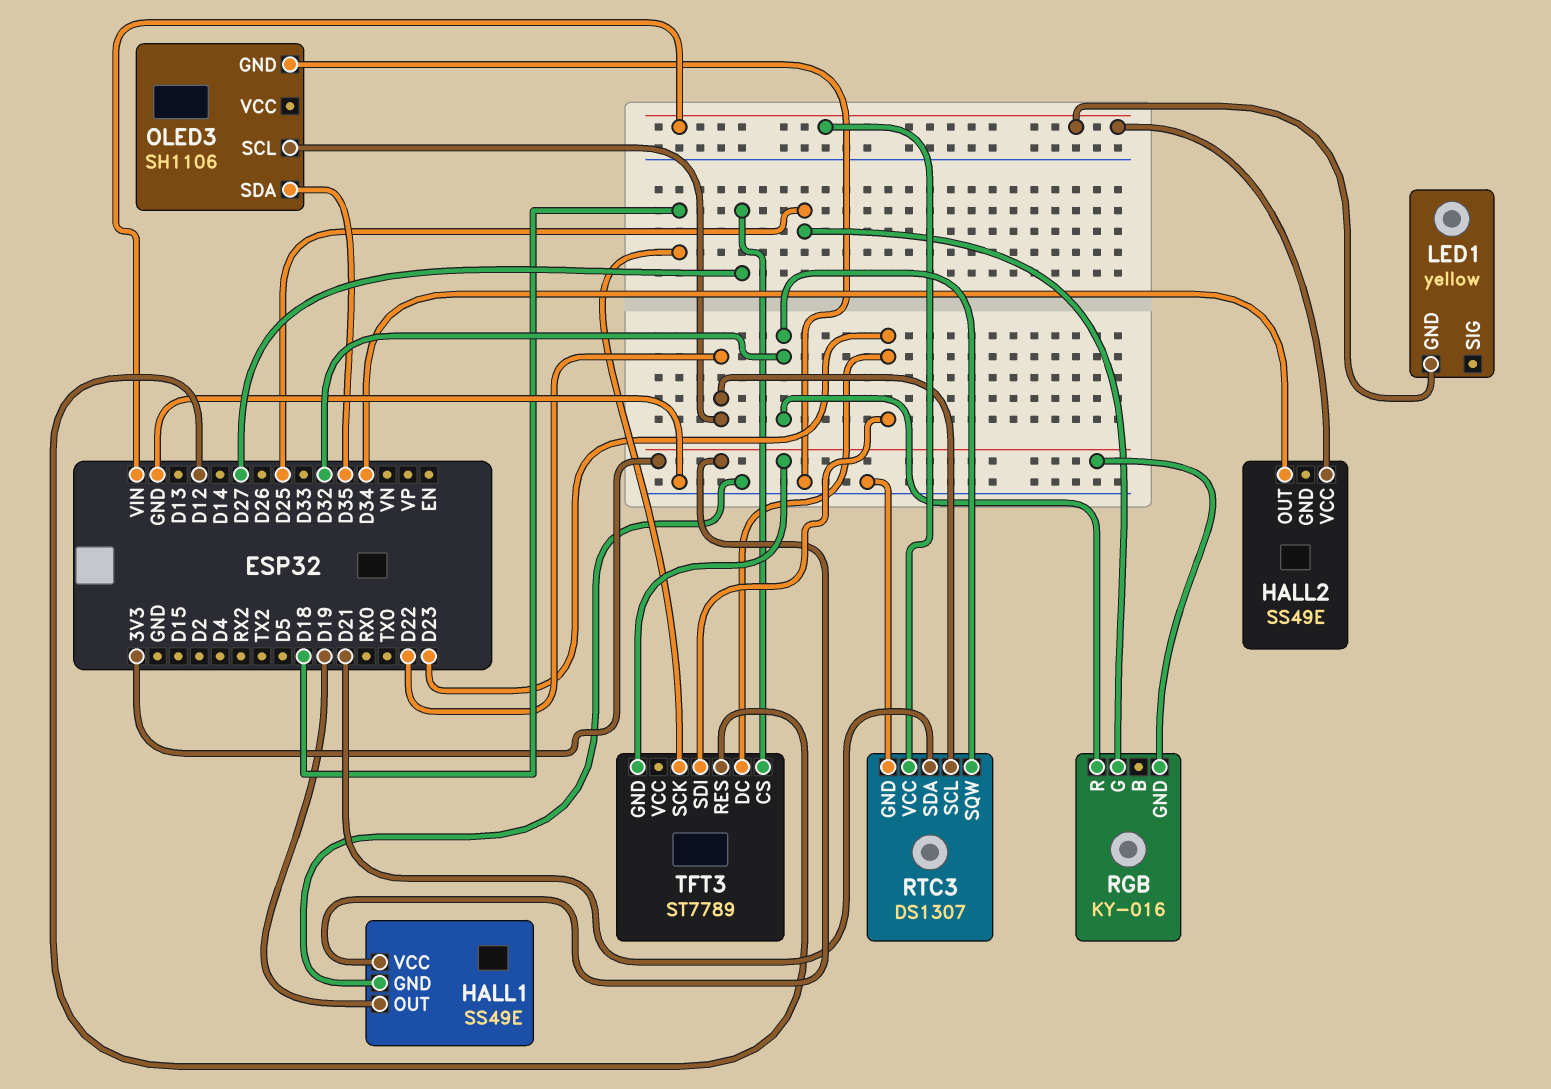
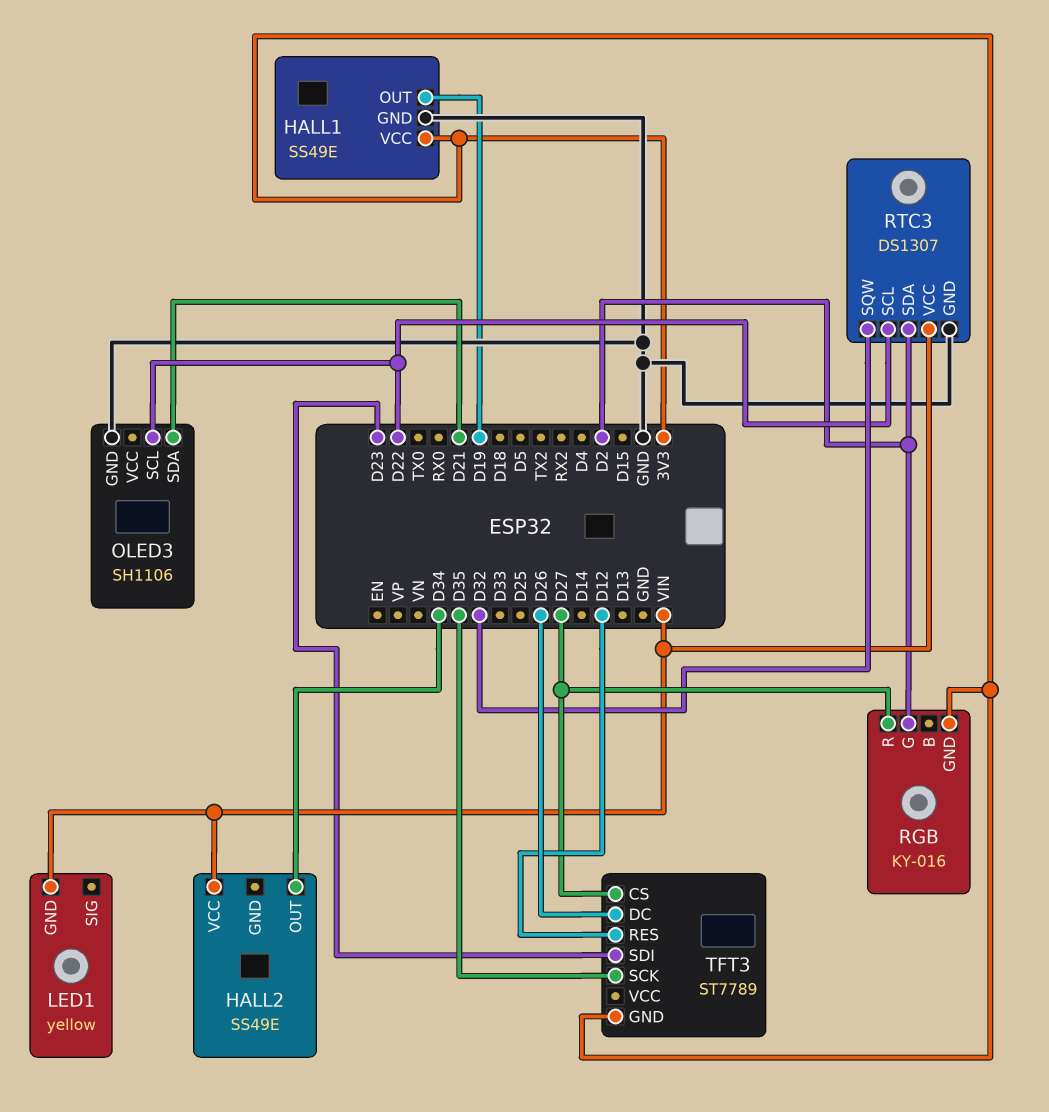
OLED3 pin SDA: D35 -> D21
RGB pin G: D25 -> D2
RGB pin R: D32 -> D27
RTC3 pin SDA: D21 -> D2
TFT3 pin DC: D23 -> D26
TFT3 pin SCK: D18 -> D35

